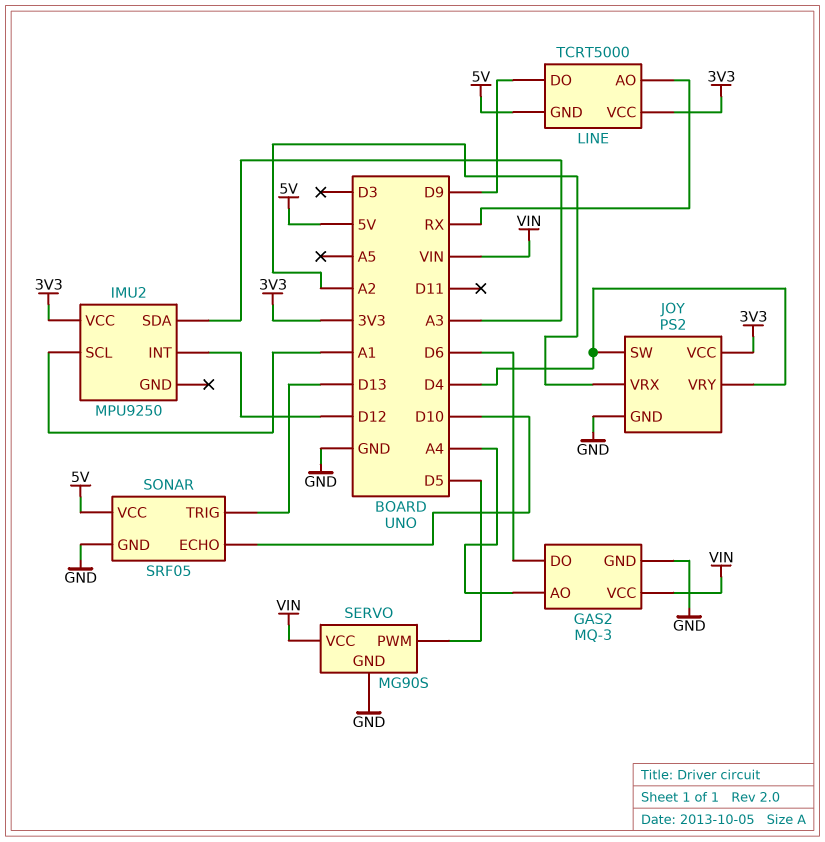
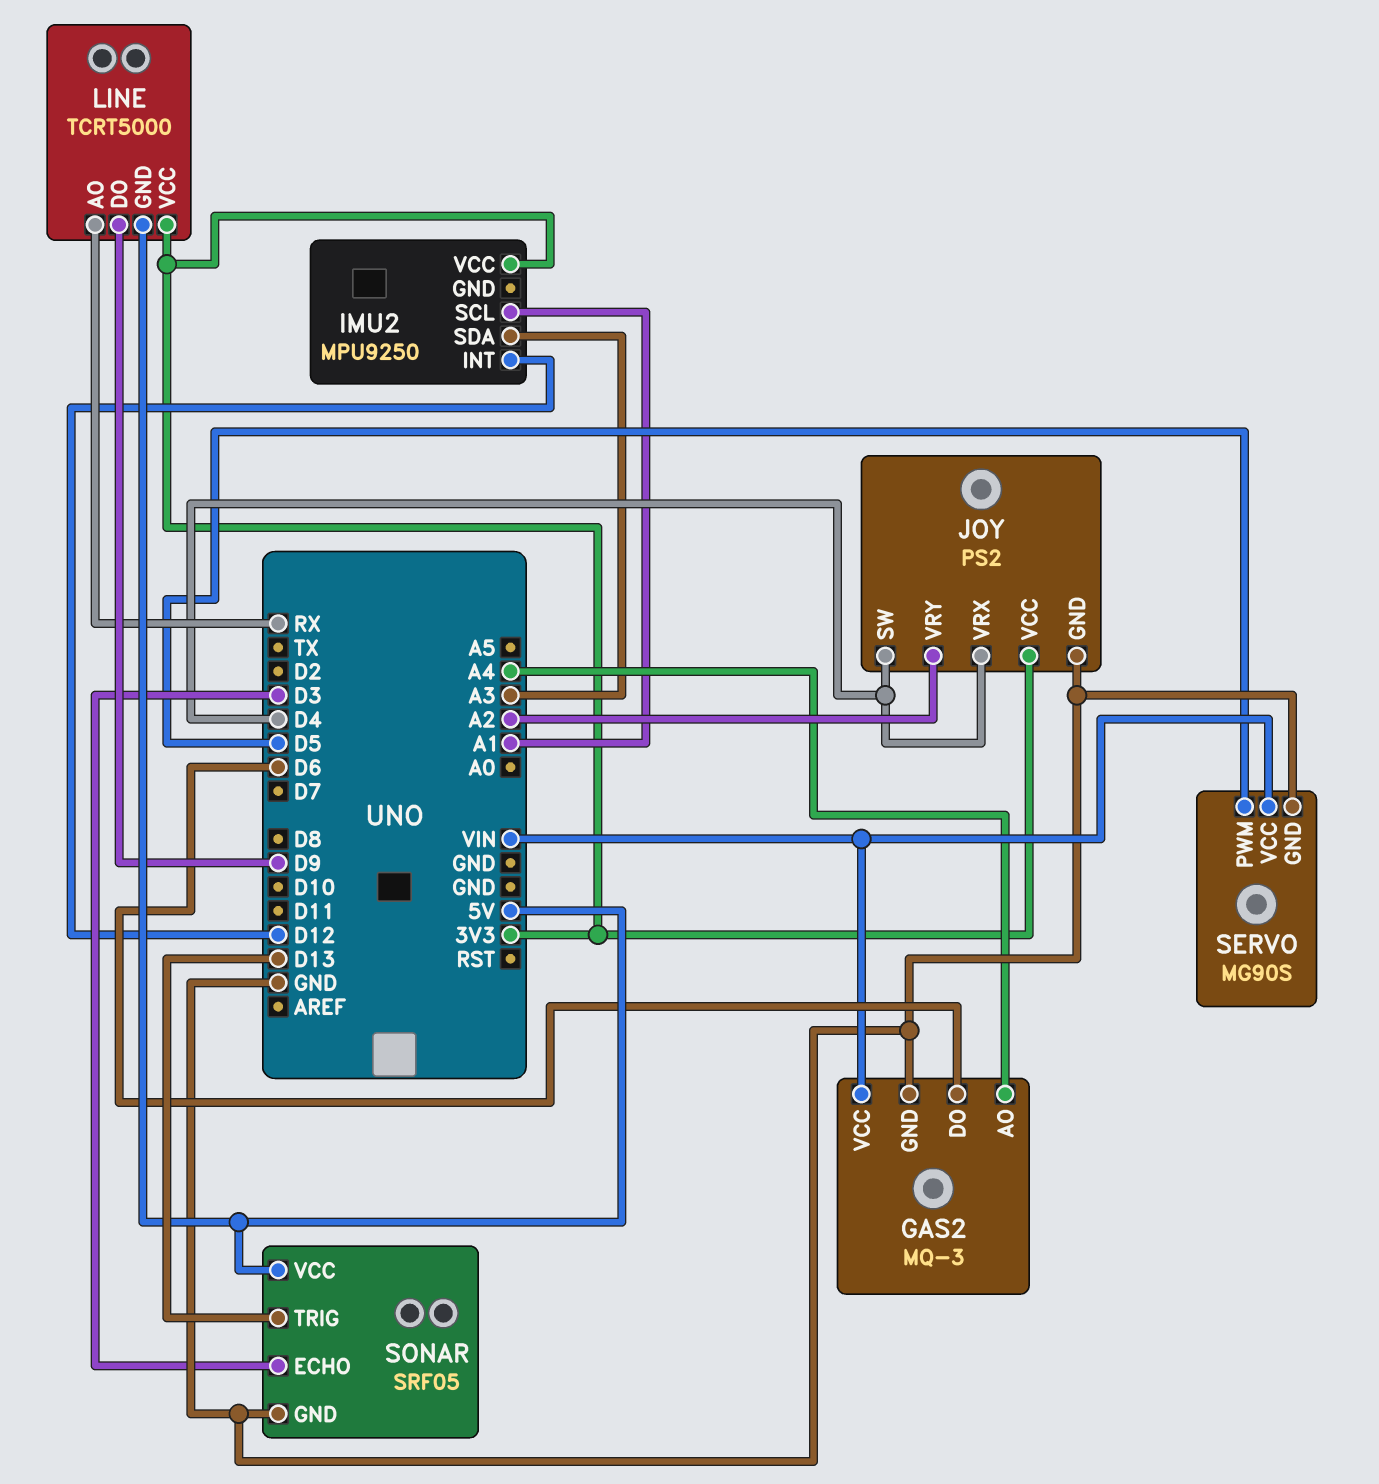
JOY pin VRX: A2 -> D4
JOY pin VRY: D4 -> A2
SONAR pin ECHO: D10 -> D3

